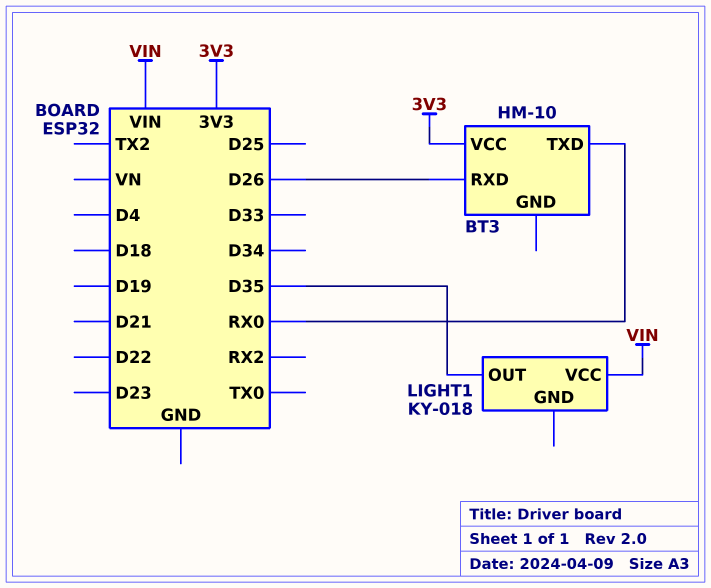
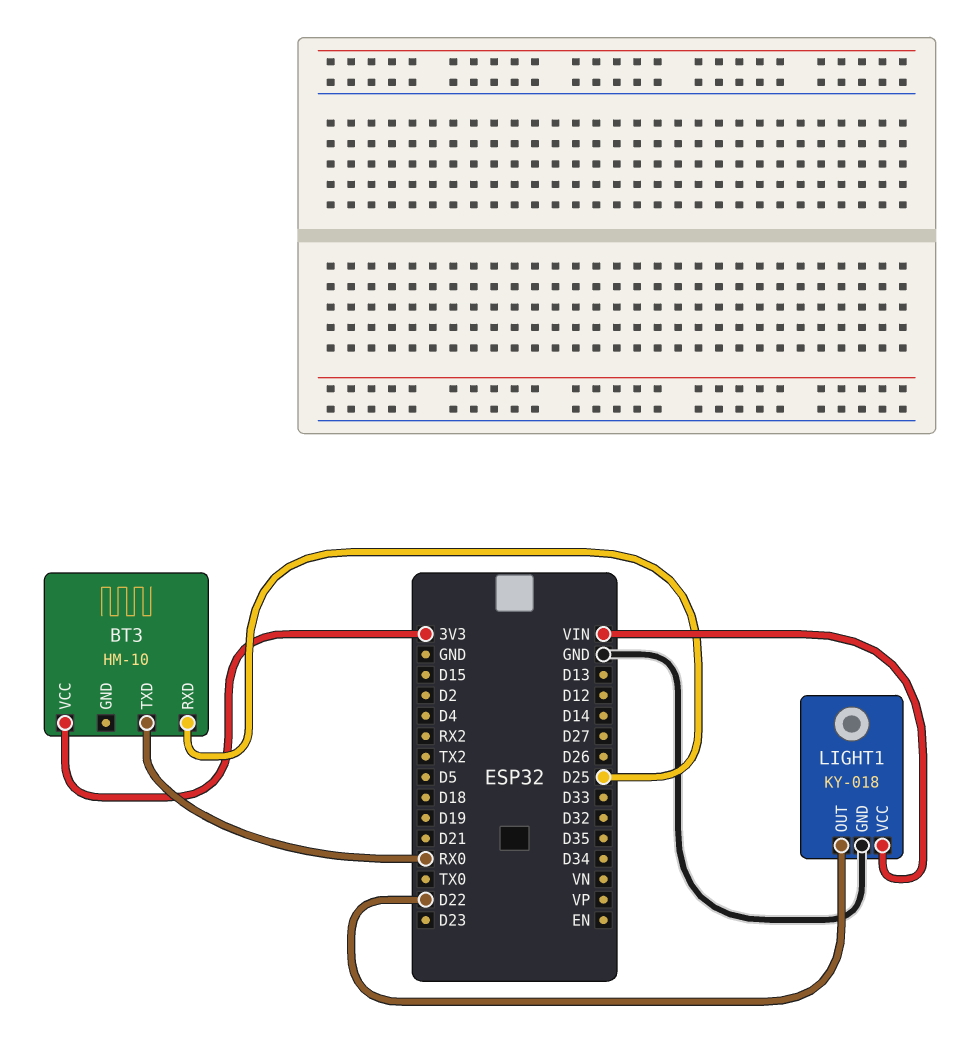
BT3 pin RXD: D26 -> D25
LIGHT1 pin GND: none -> GND
LIGHT1 pin OUT: D35 -> D22

